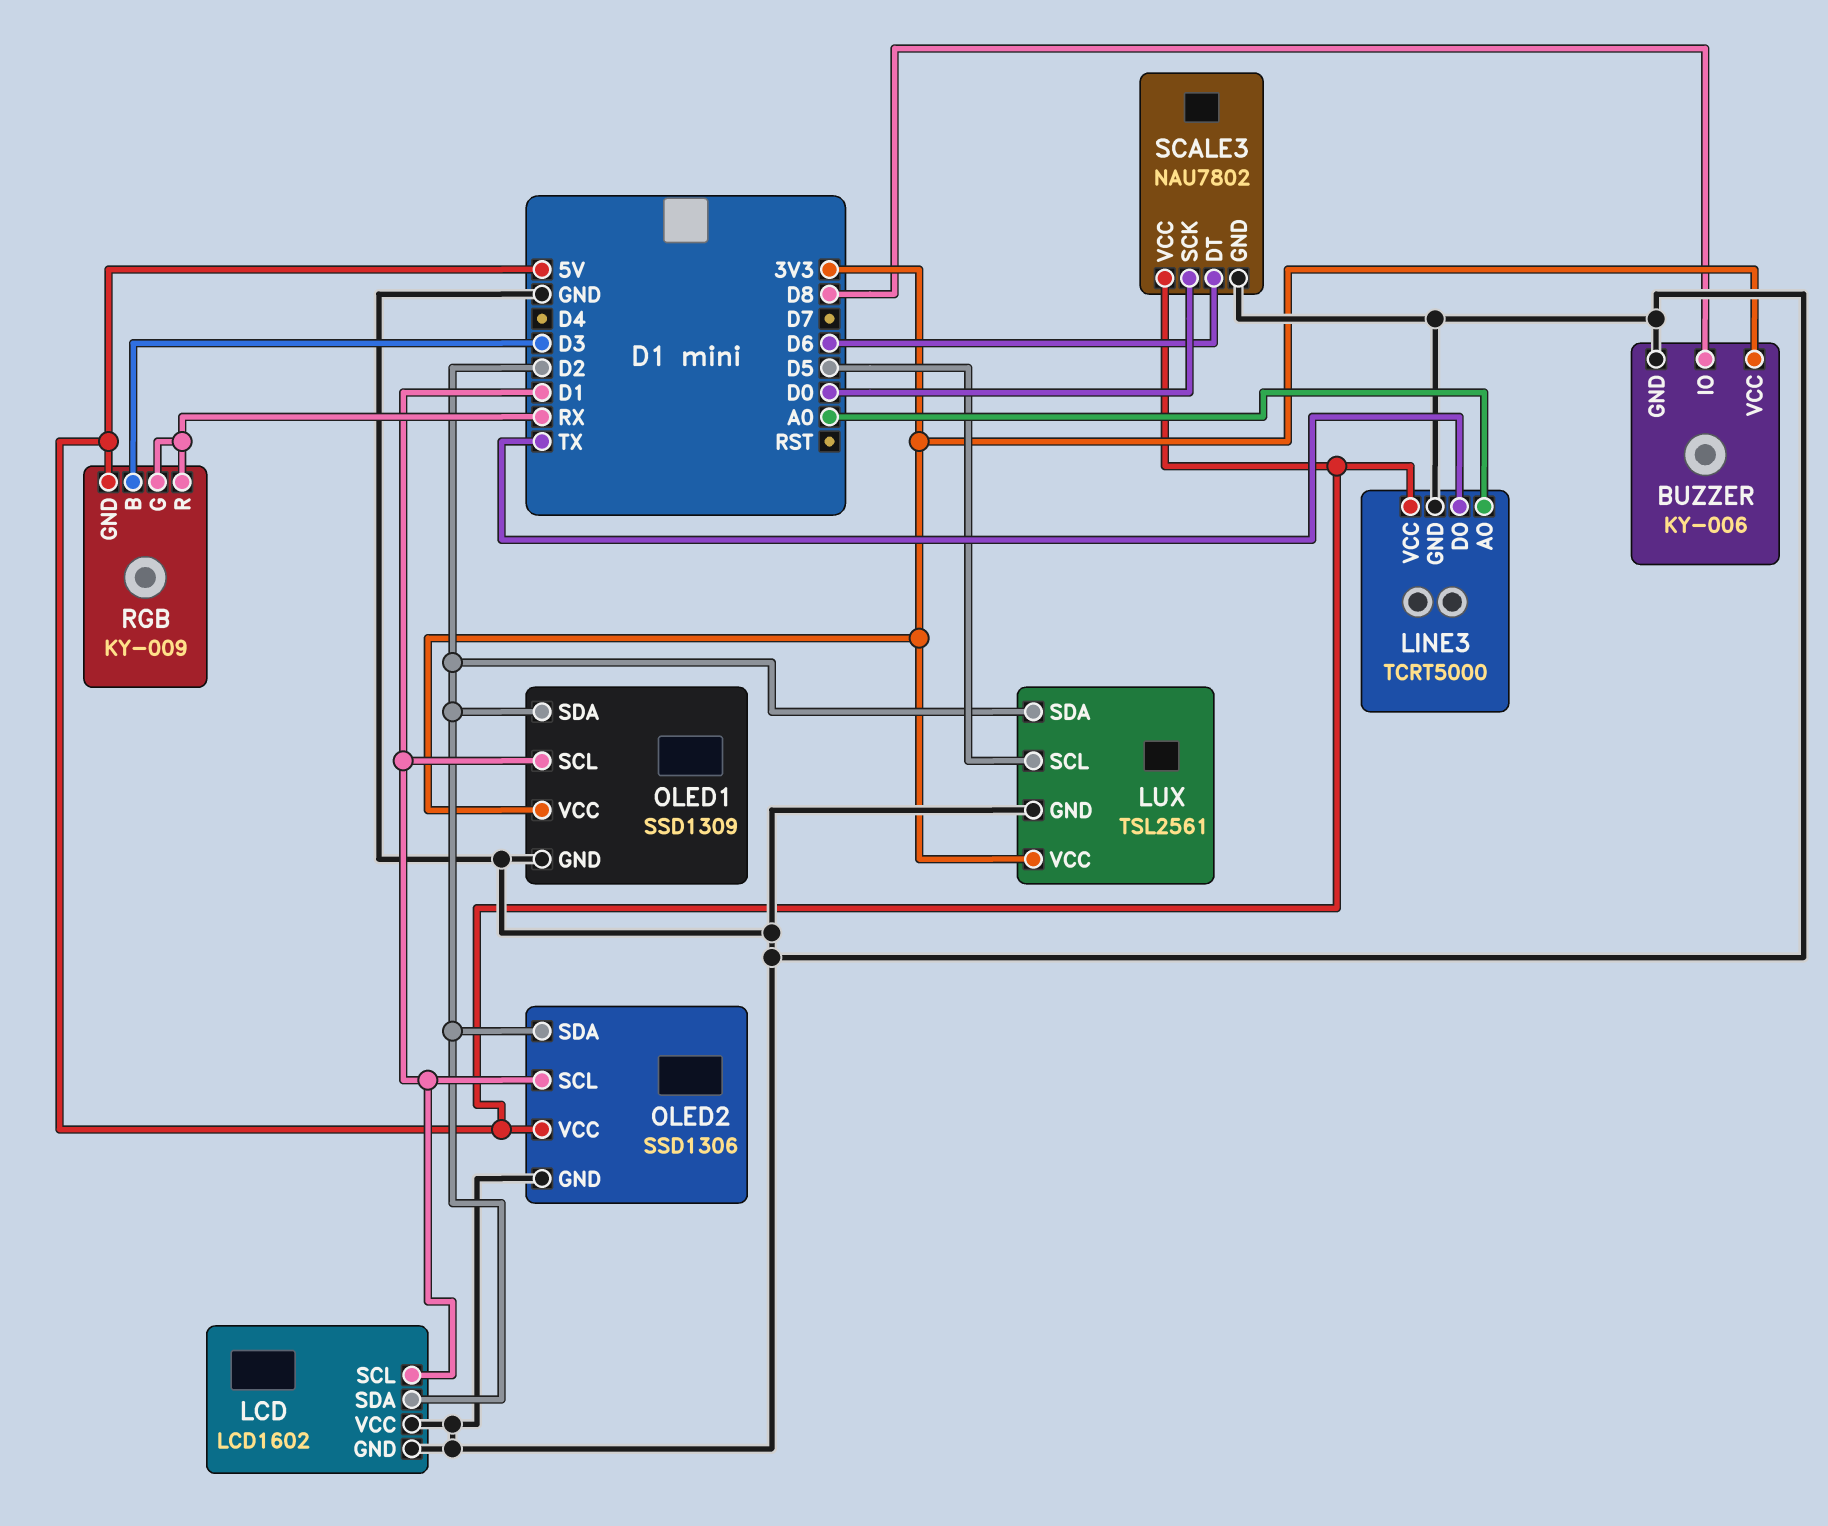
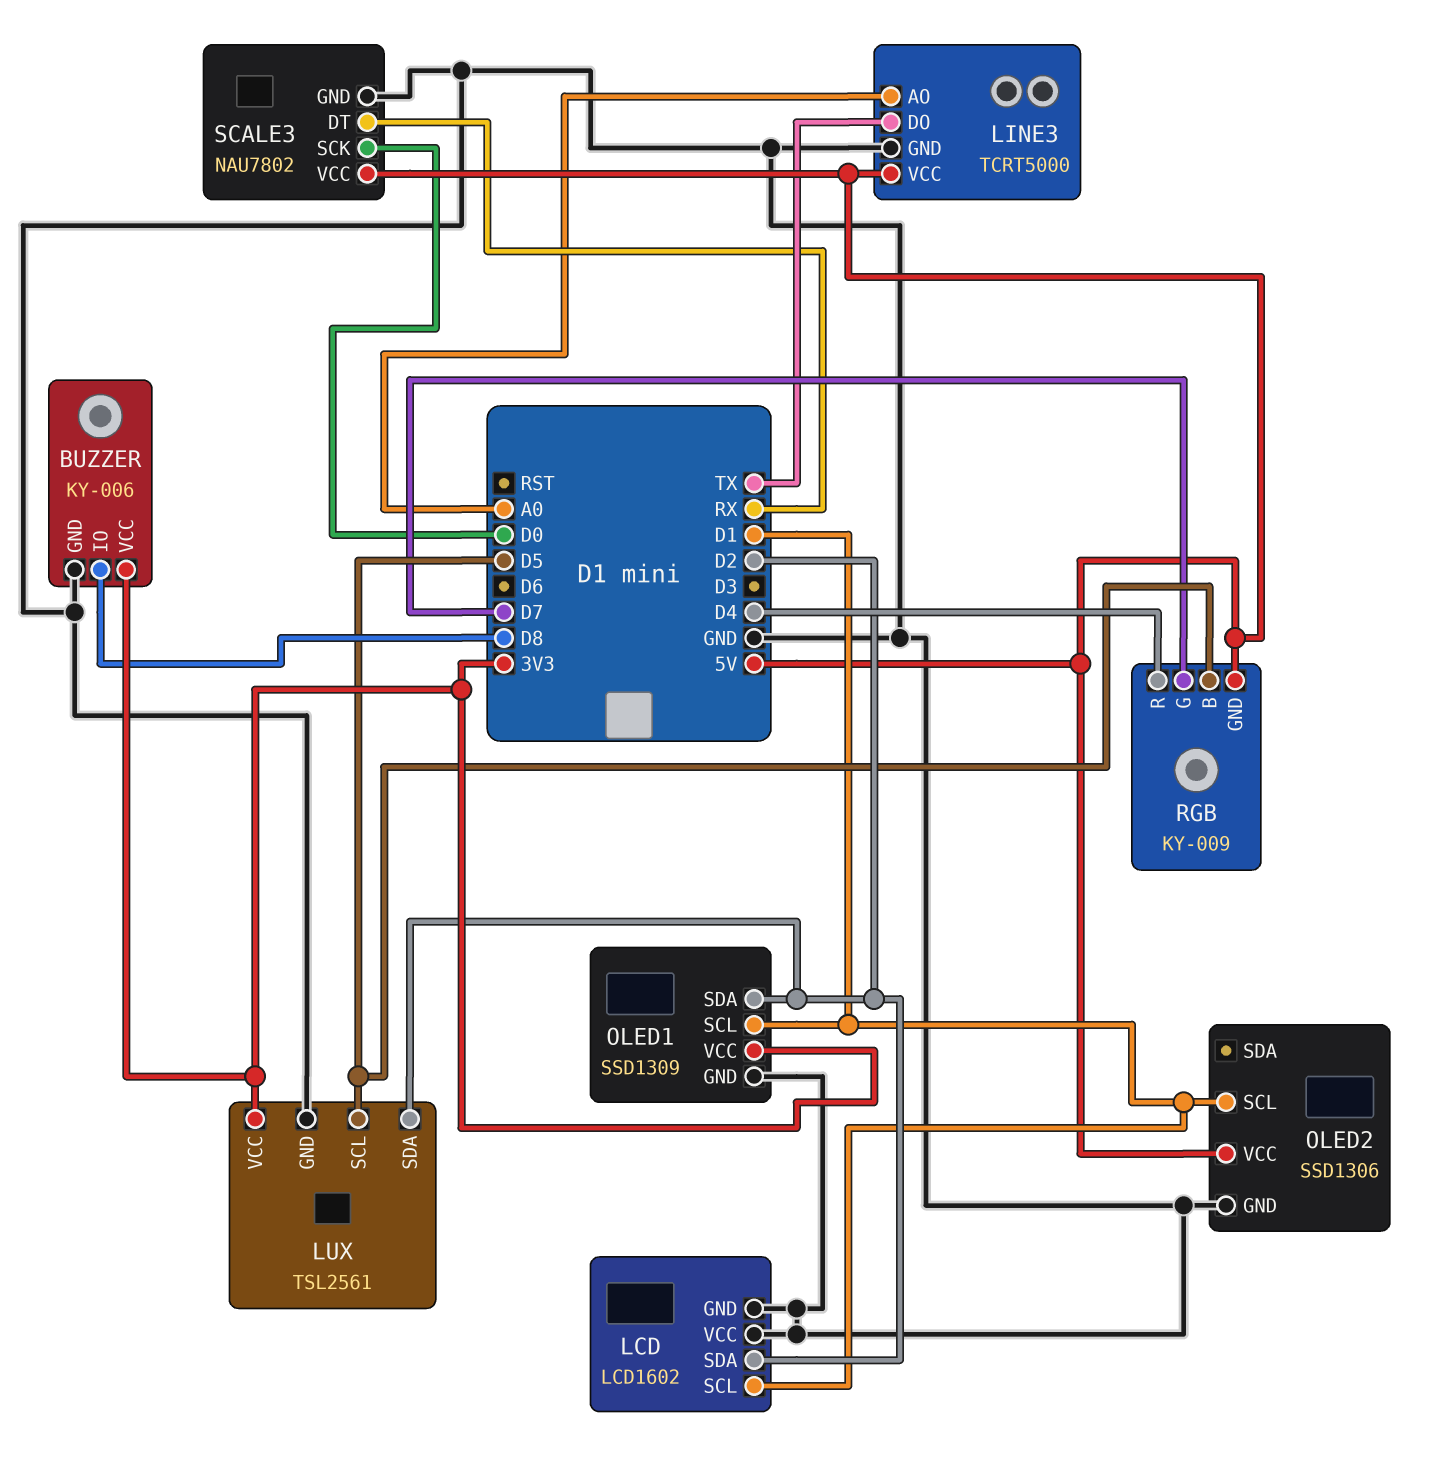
OLED2 pin SDA: D2 -> none
RGB pin B: D3 -> D5
RGB pin G: RX -> D7
RGB pin R: RX -> D4
SCALE3 pin DT: D6 -> RX

